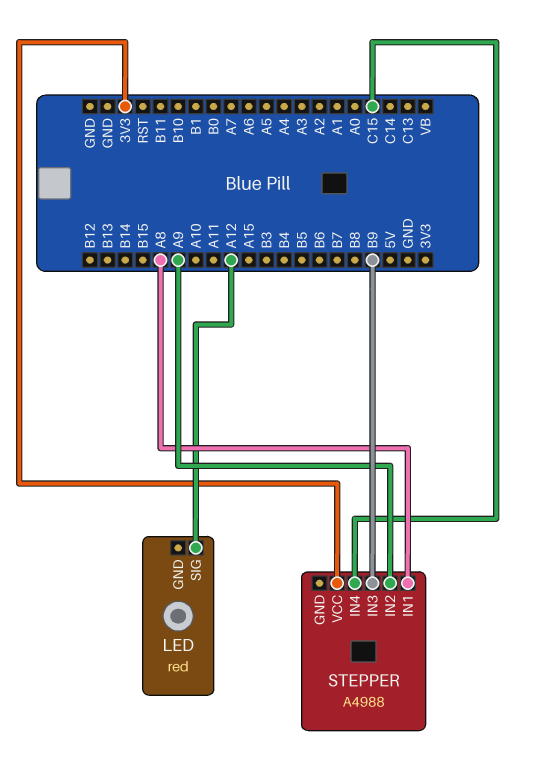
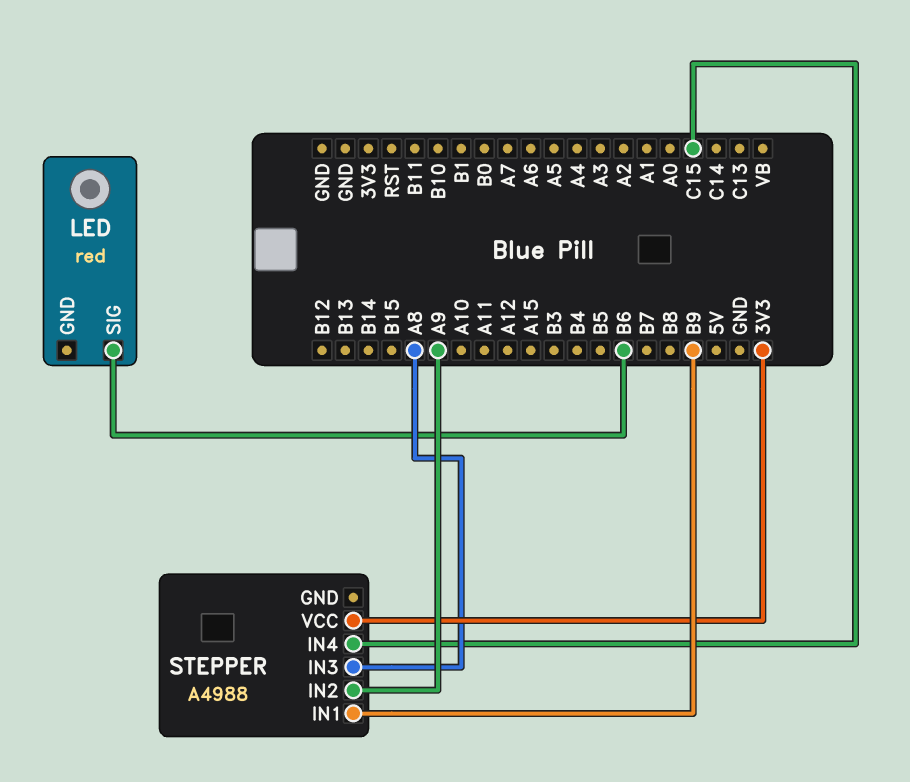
LED pin SIG: A12 -> B6
STEPPER pin IN1: A8 -> B9
STEPPER pin IN3: B9 -> A8

